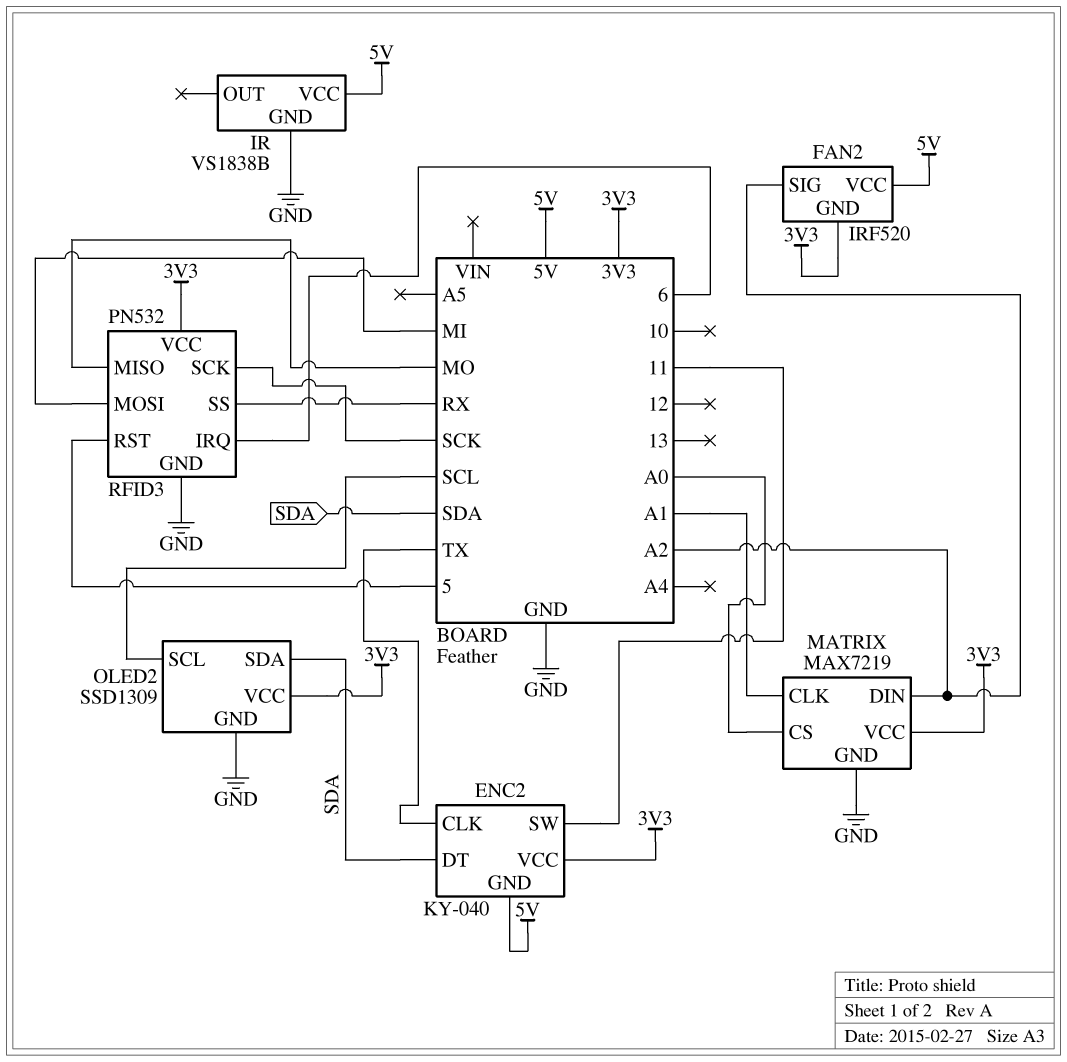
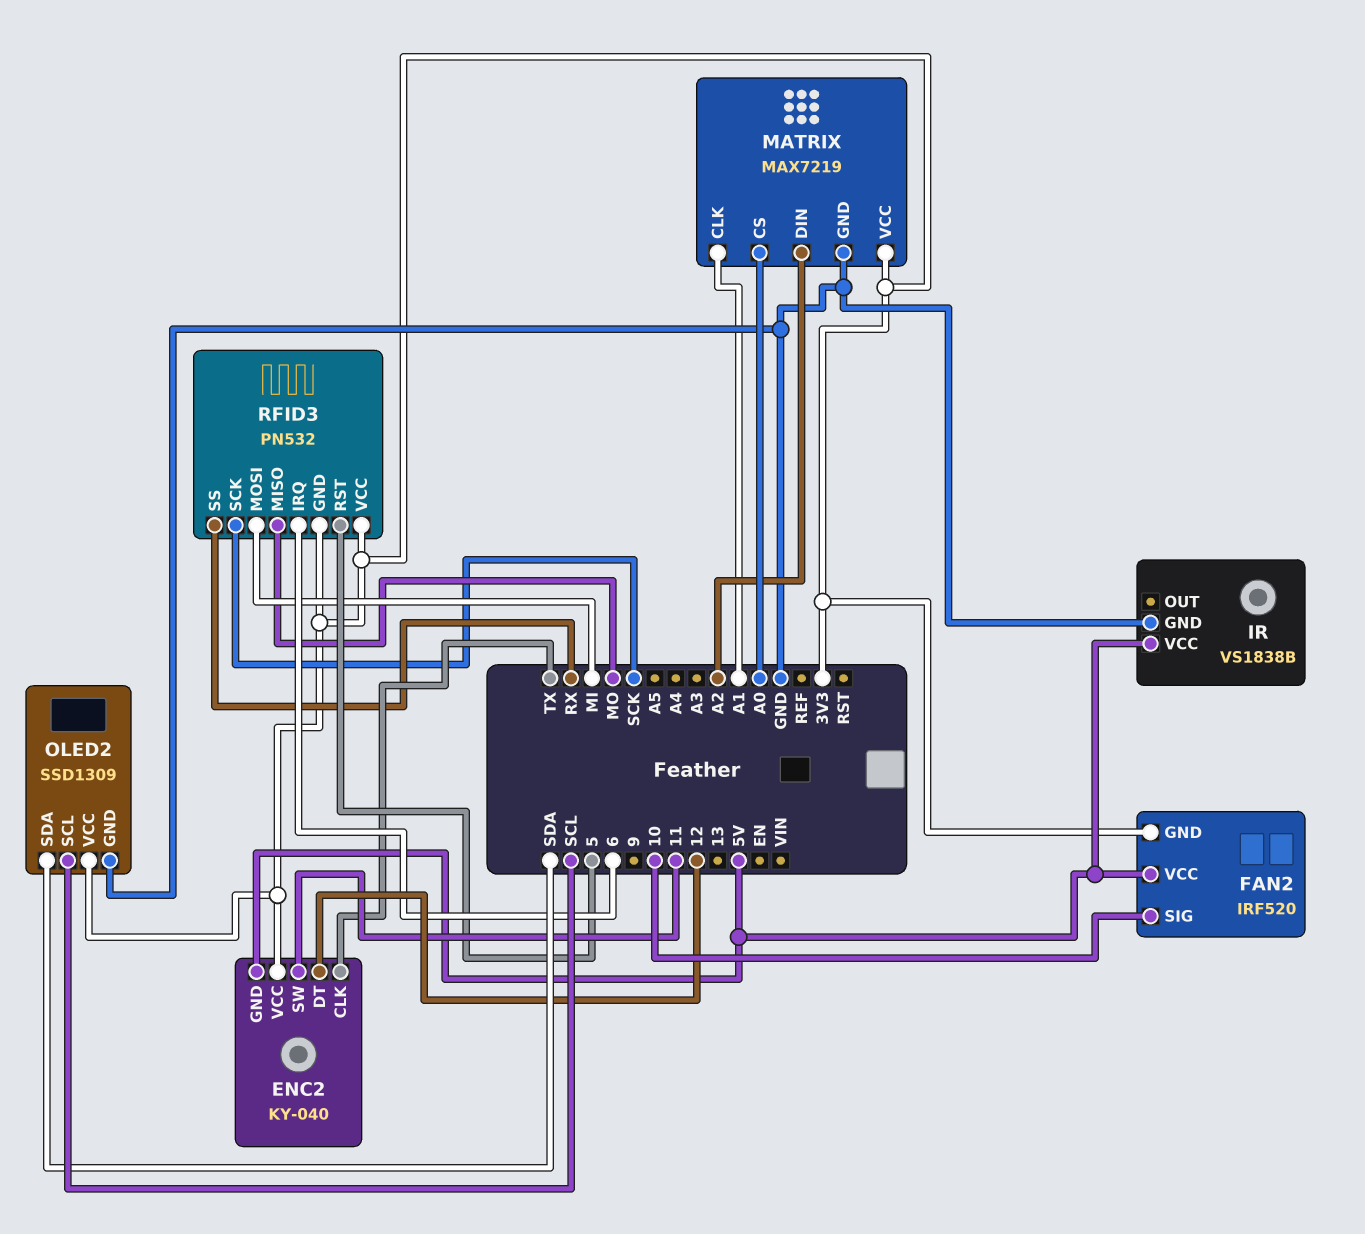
ENC2 pin DT: SDA -> 12
FAN2 pin SIG: A2 -> 10
RFID3 pin GND: GND -> 3V3

